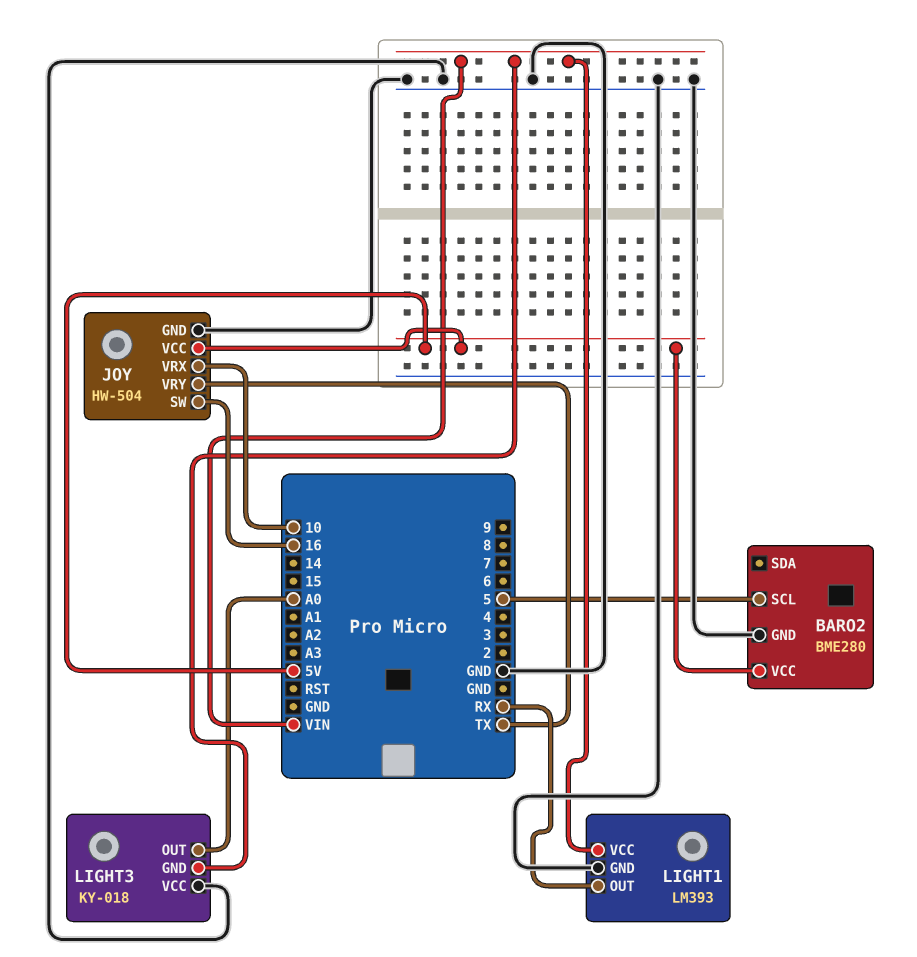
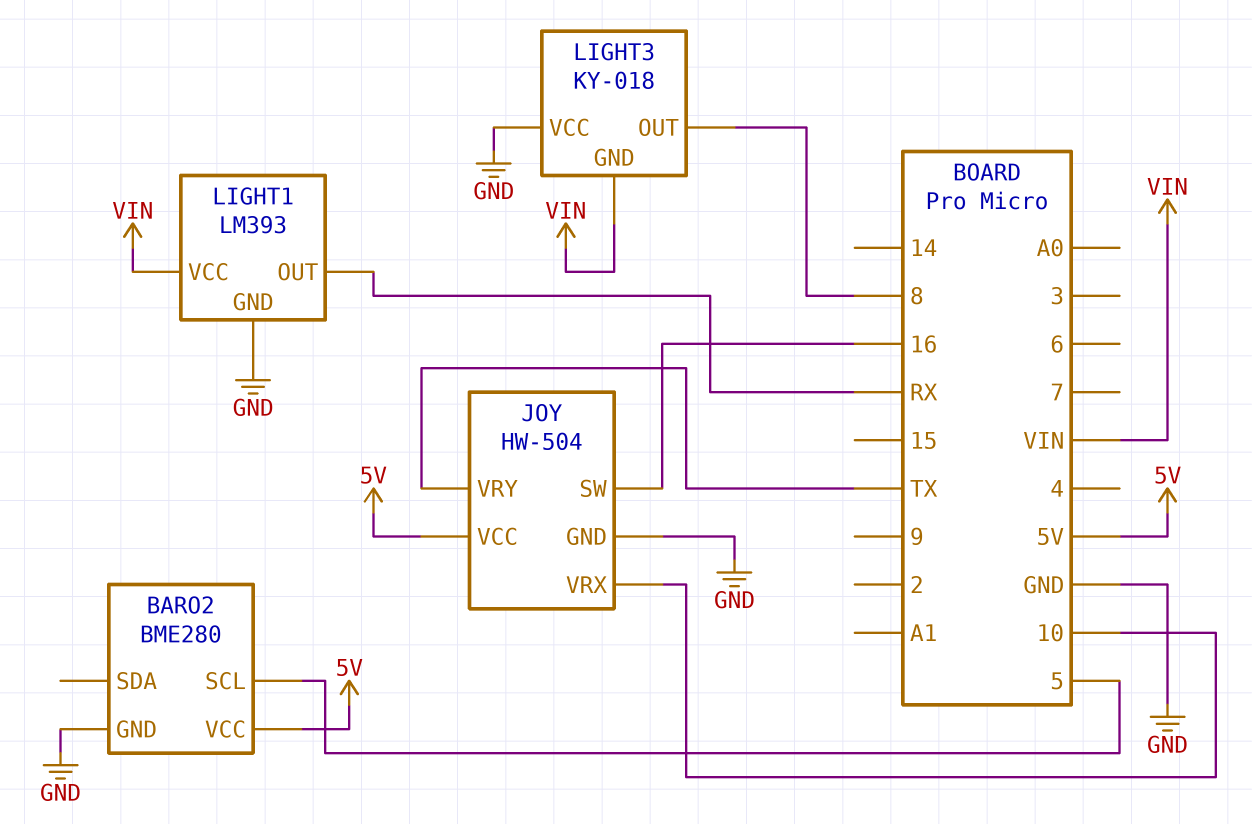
LIGHT3 pin OUT: A0 -> 8

